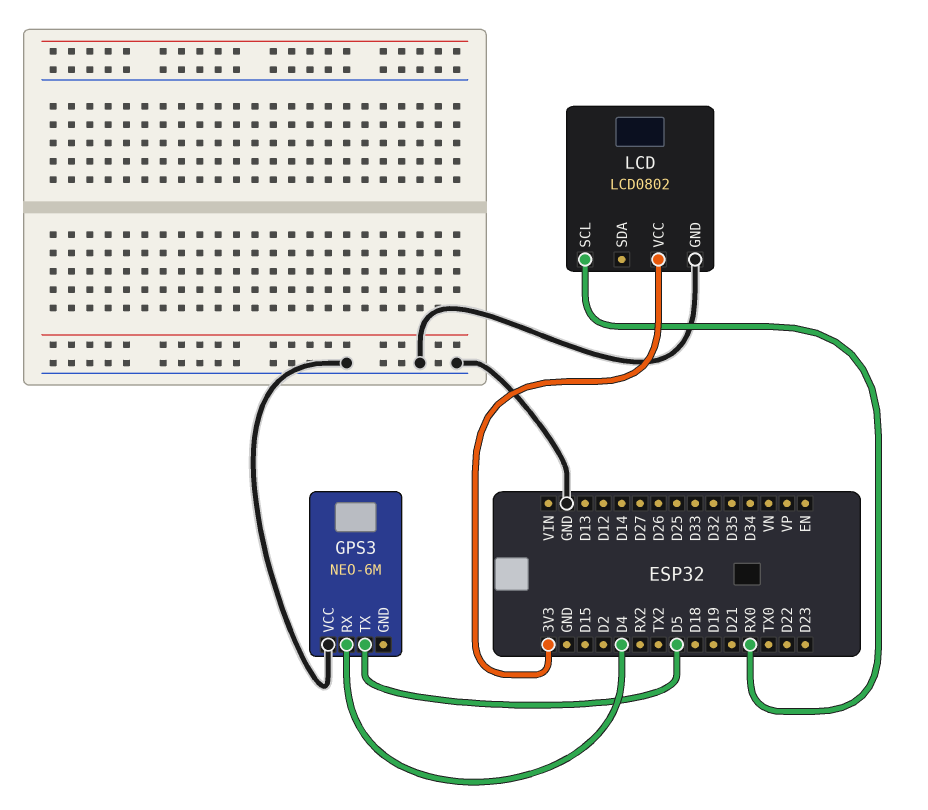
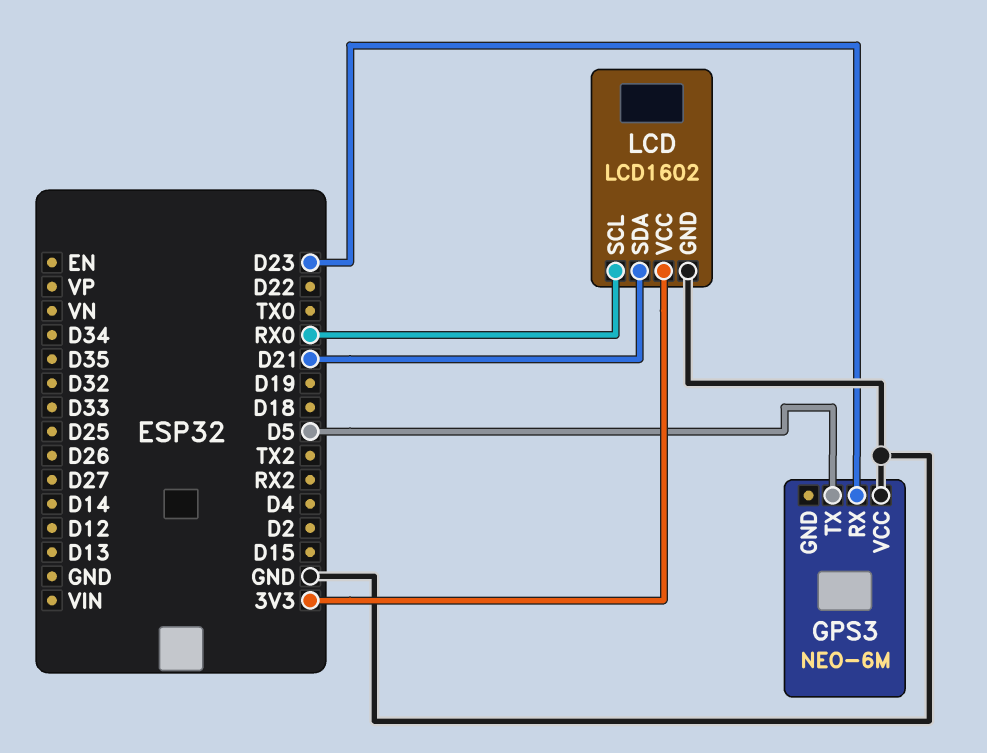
GPS3 pin RX: D4 -> D23
LCD: LCD0802 -> LCD1602
LCD pin SDA: none -> D21

